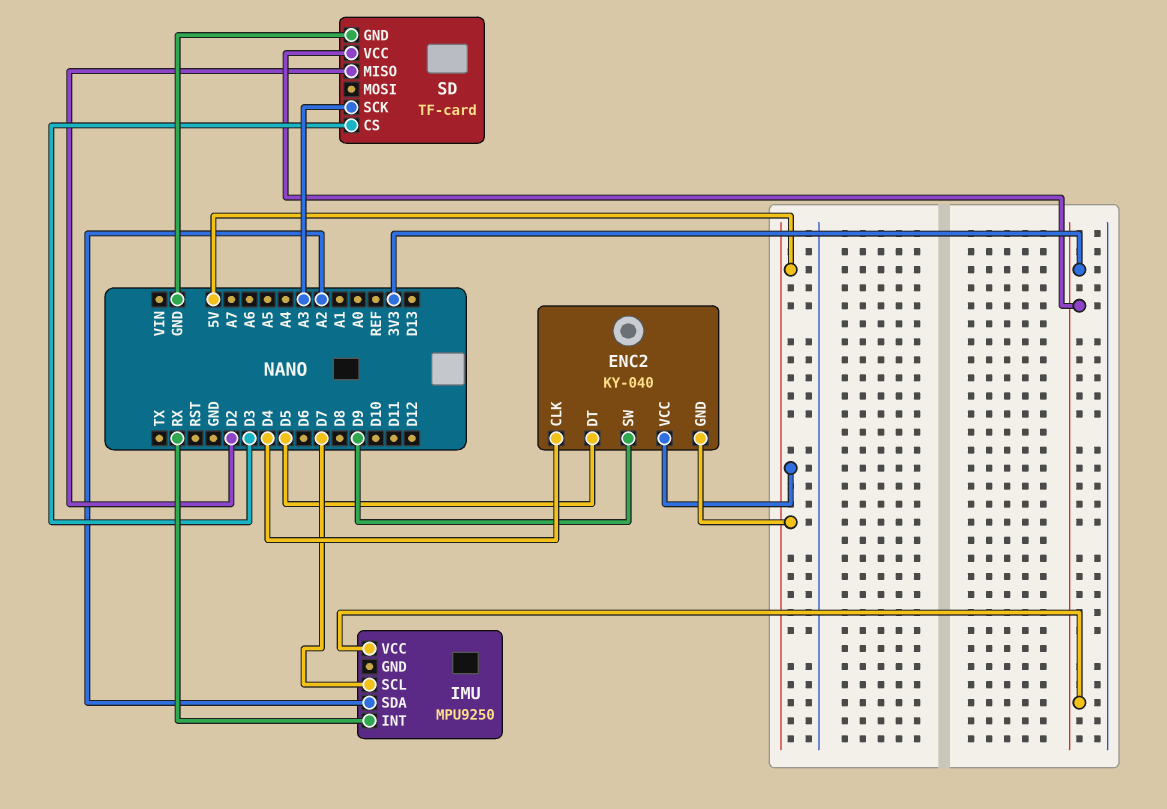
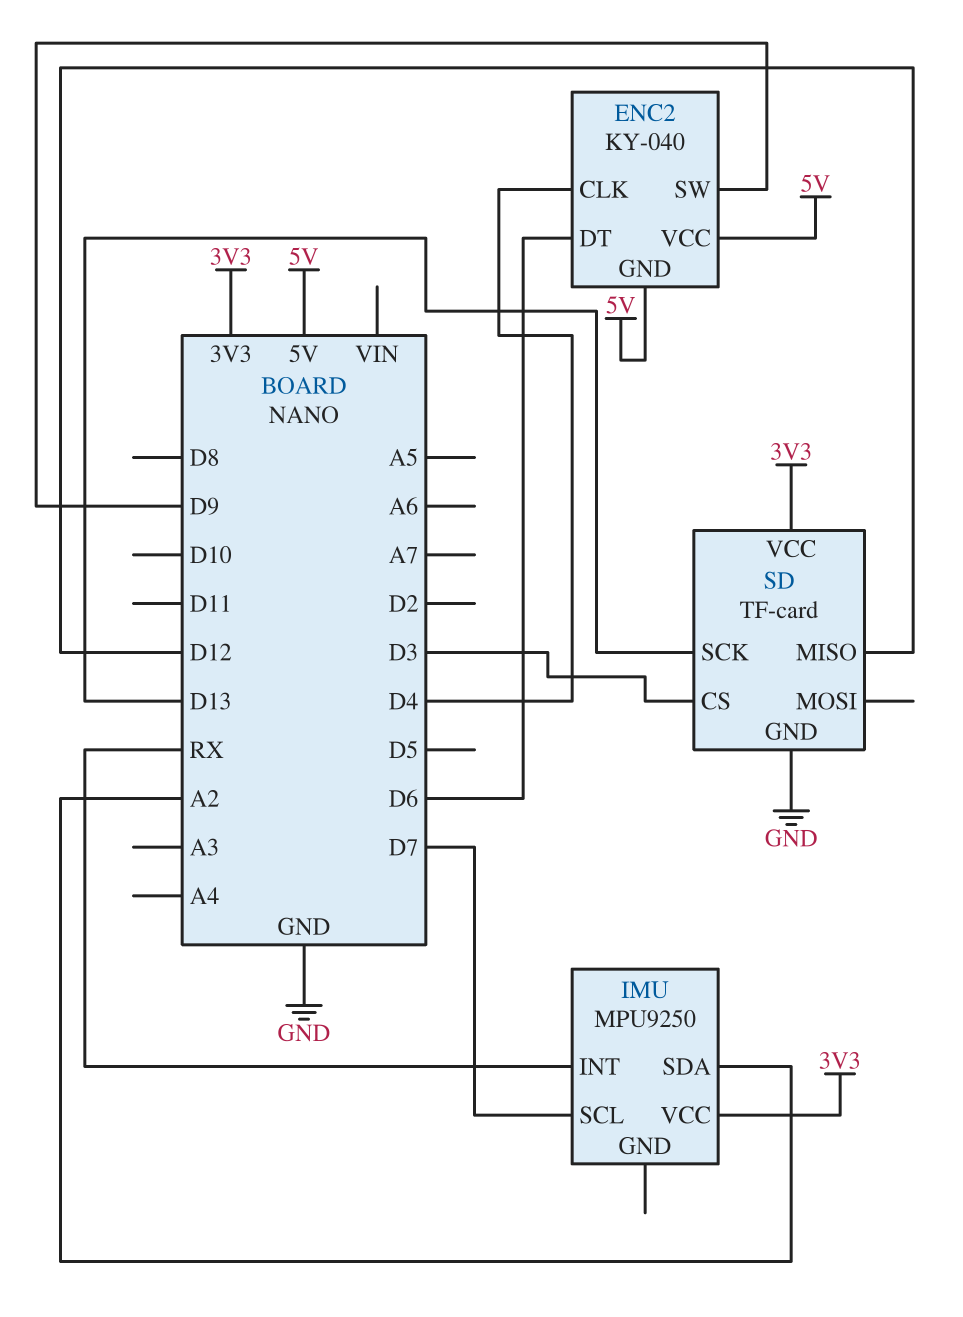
ENC2 pin DT: D5 -> D6
SD pin MISO: D2 -> D12
SD pin SCK: A3 -> D13

